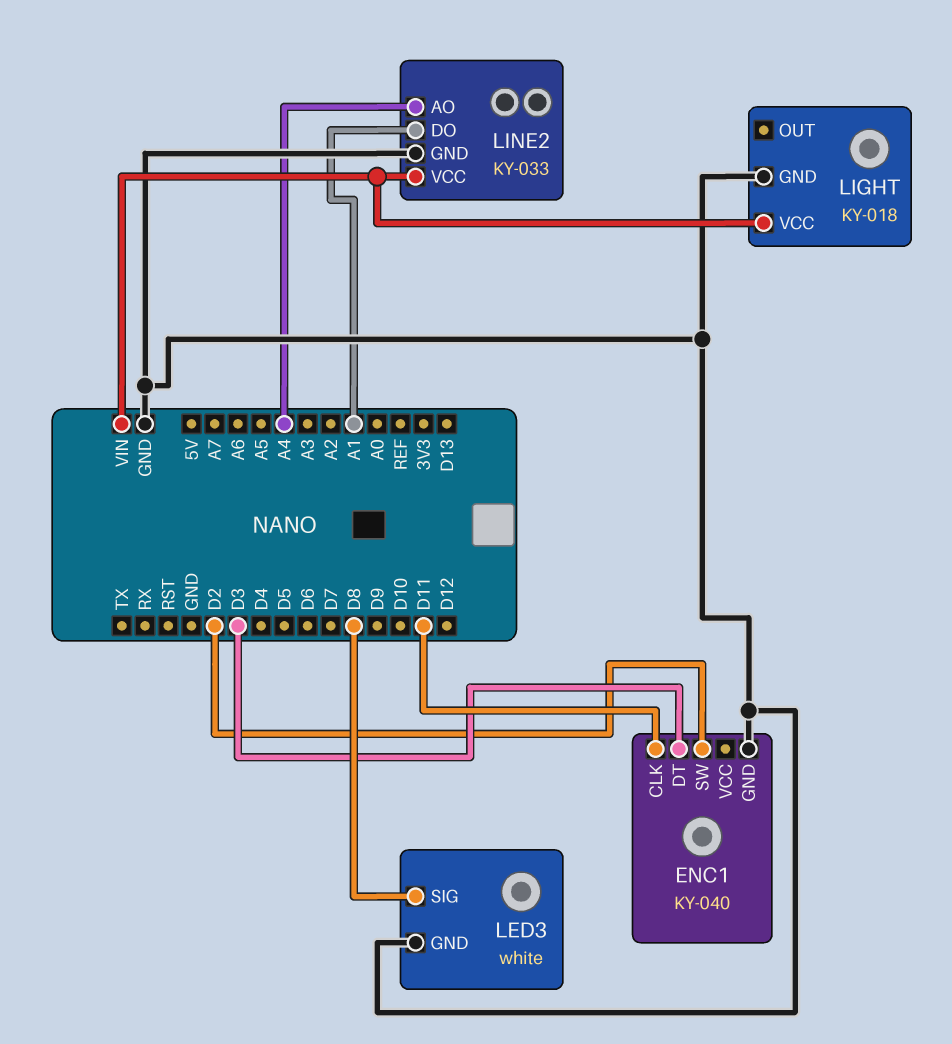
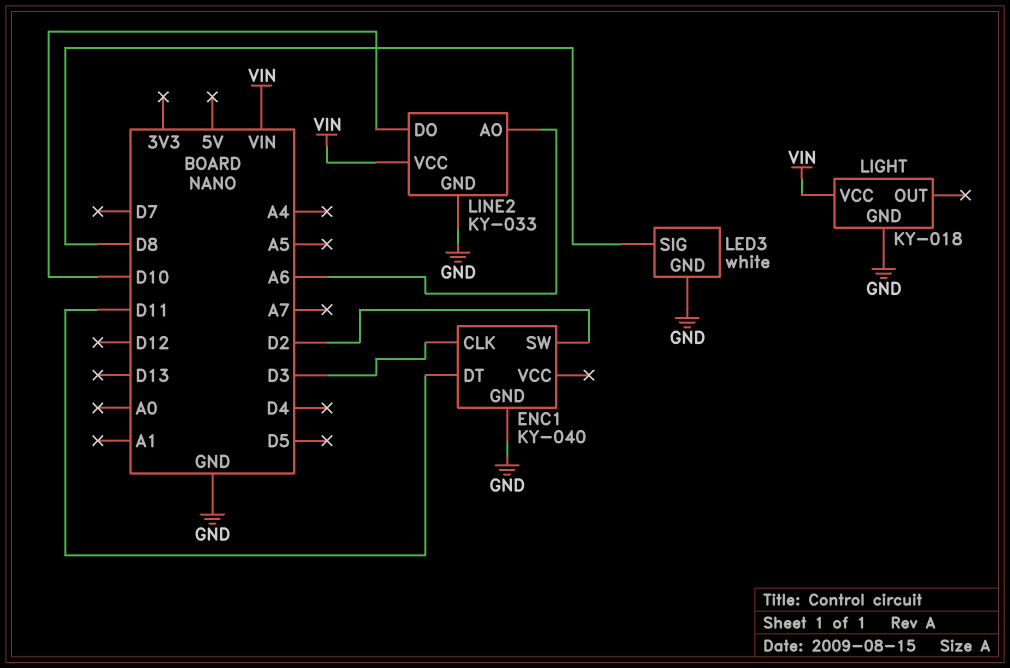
ENC1 pin CLK: D11 -> D3
ENC1 pin DT: D3 -> D11
LINE2 pin AO: A4 -> A6
LINE2 pin DO: A1 -> D10

